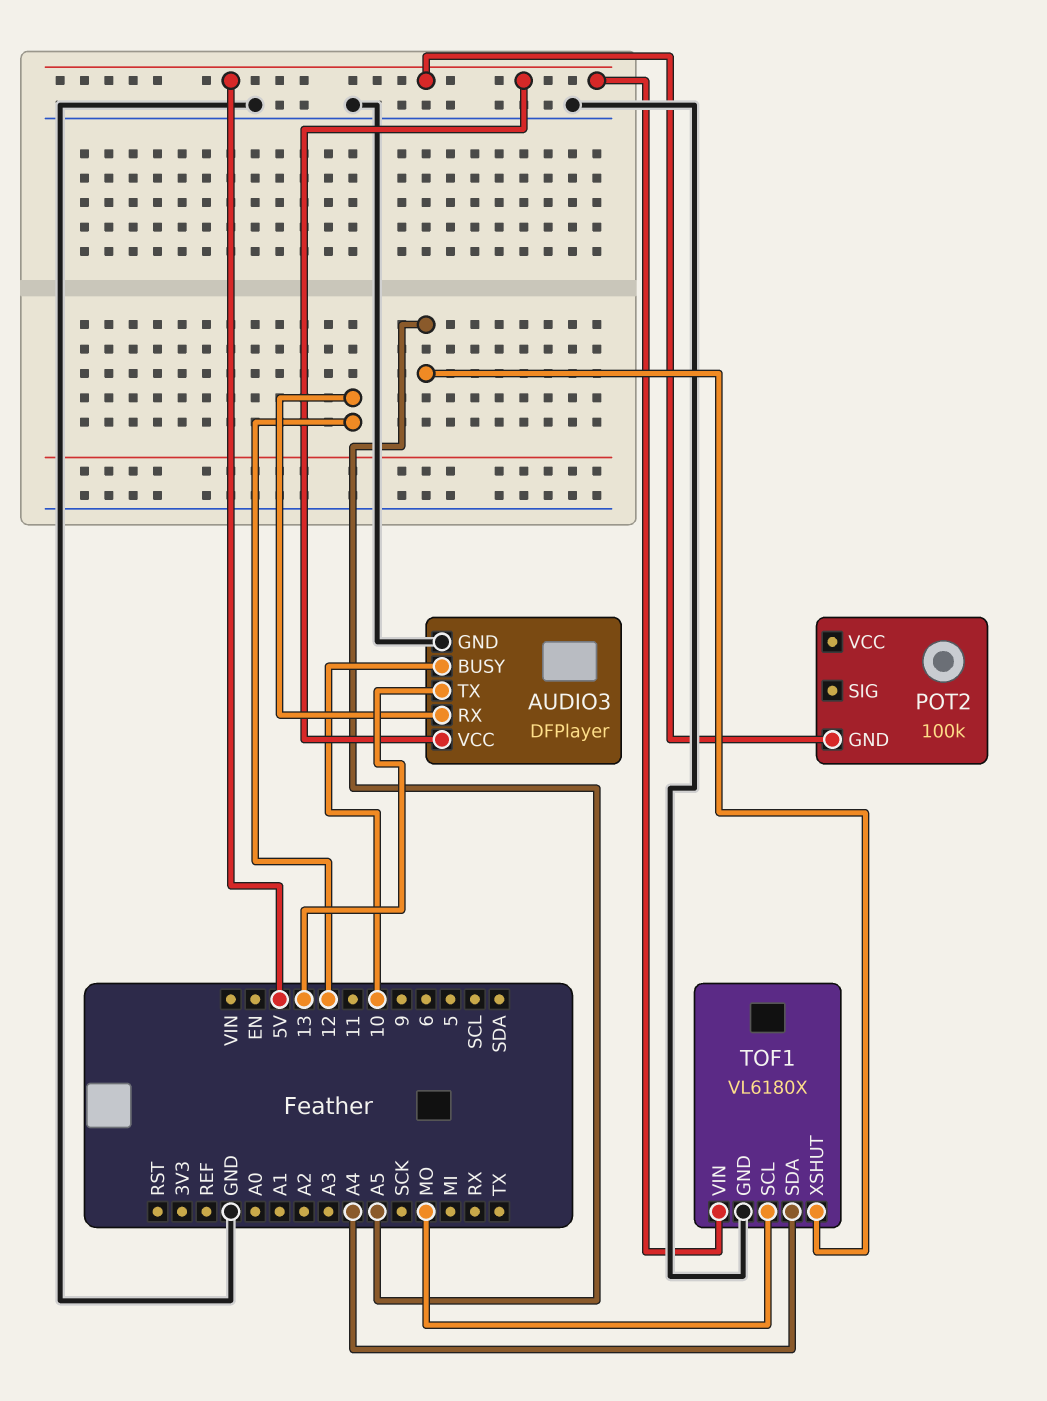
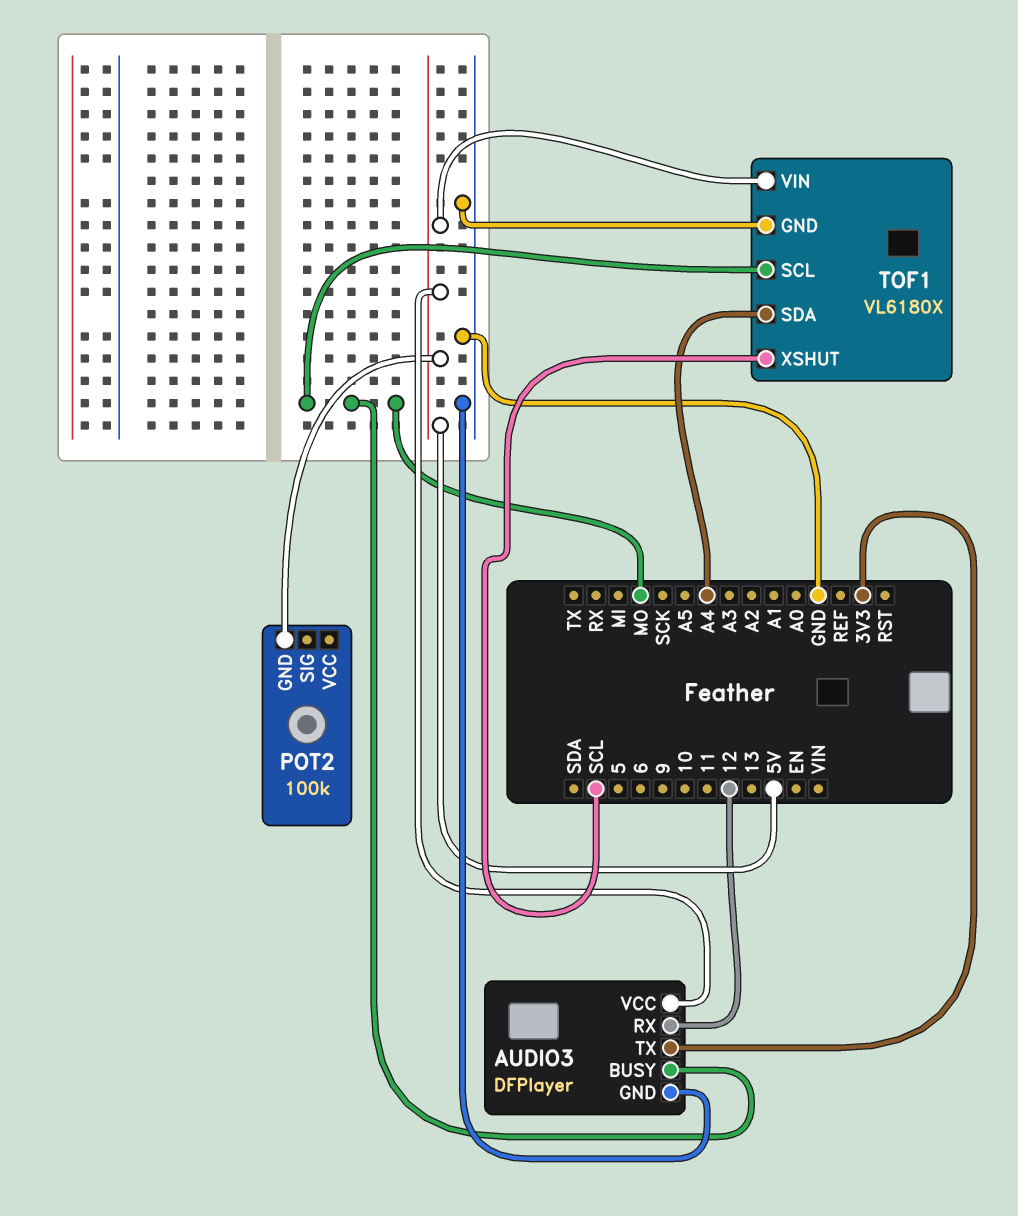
AUDIO3 pin BUSY: 10 -> MO
AUDIO3 pin TX: 13 -> 3V3
TOF1 pin XSHUT: A5 -> SCL

